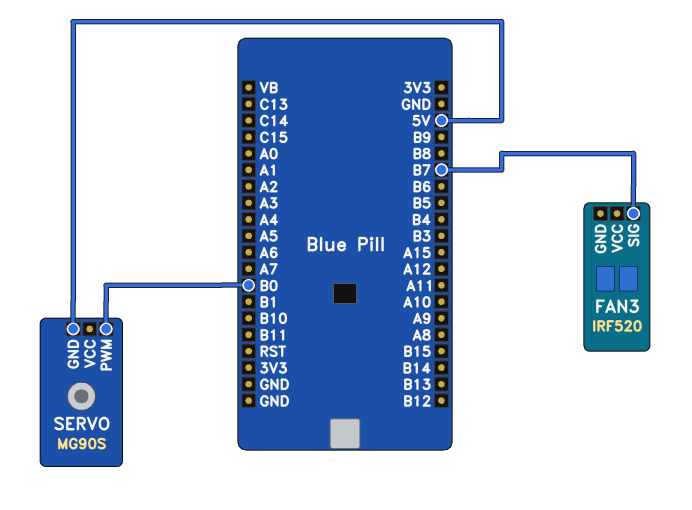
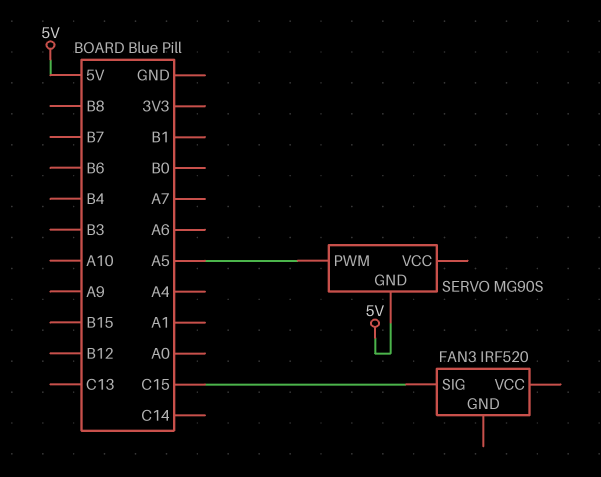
FAN3 pin SIG: B7 -> C15
SERVO pin PWM: B0 -> A5

